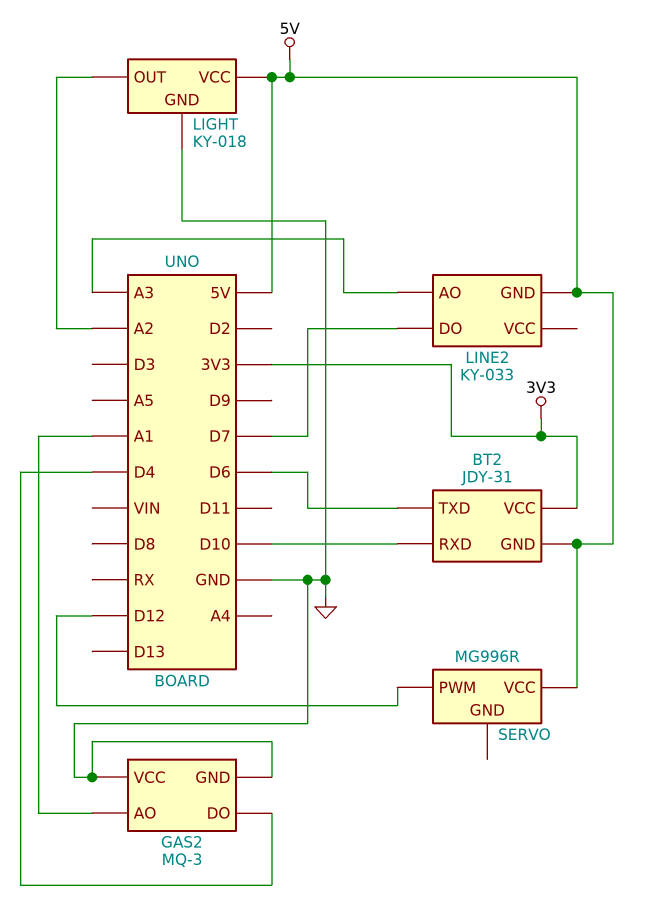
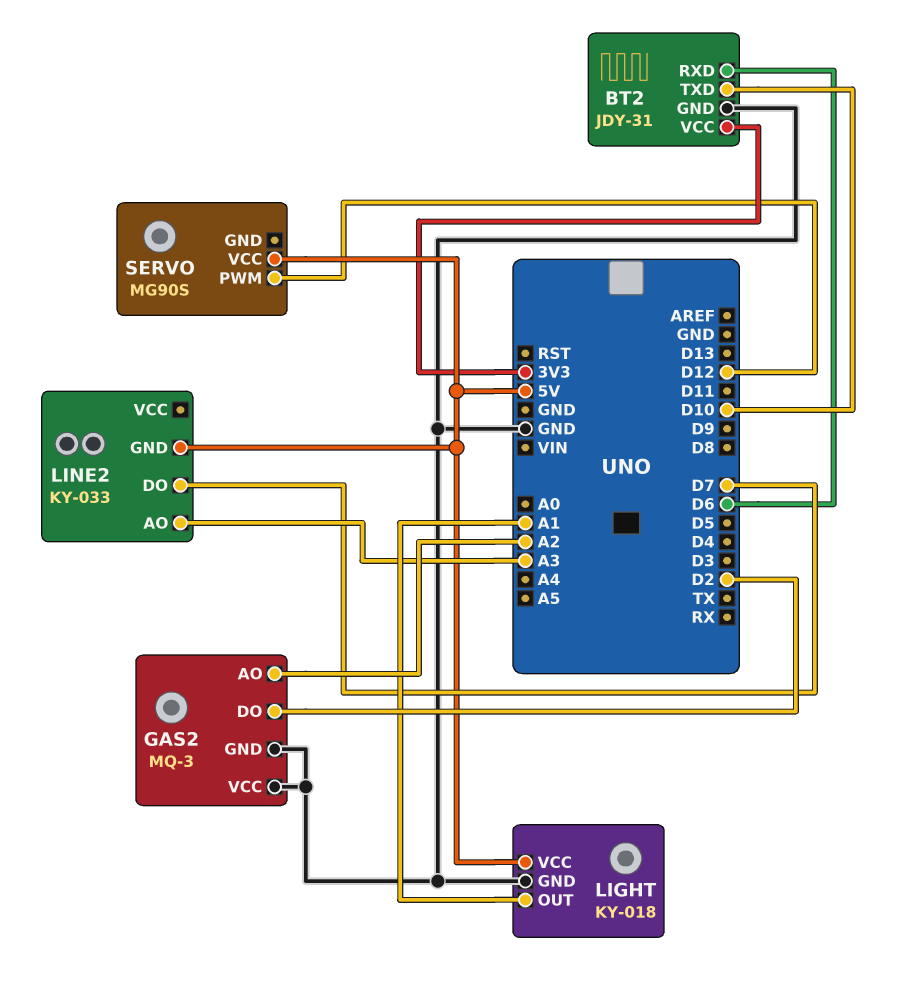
BT2 pin GND: 5V -> GND
BT2 pin RXD: D10 -> D6
BT2 pin TXD: D6 -> D10
GAS2 pin AO: A1 -> A2
GAS2 pin DO: D4 -> D2
LIGHT pin OUT: A2 -> A1
SERVO: MG996R -> MG90S

